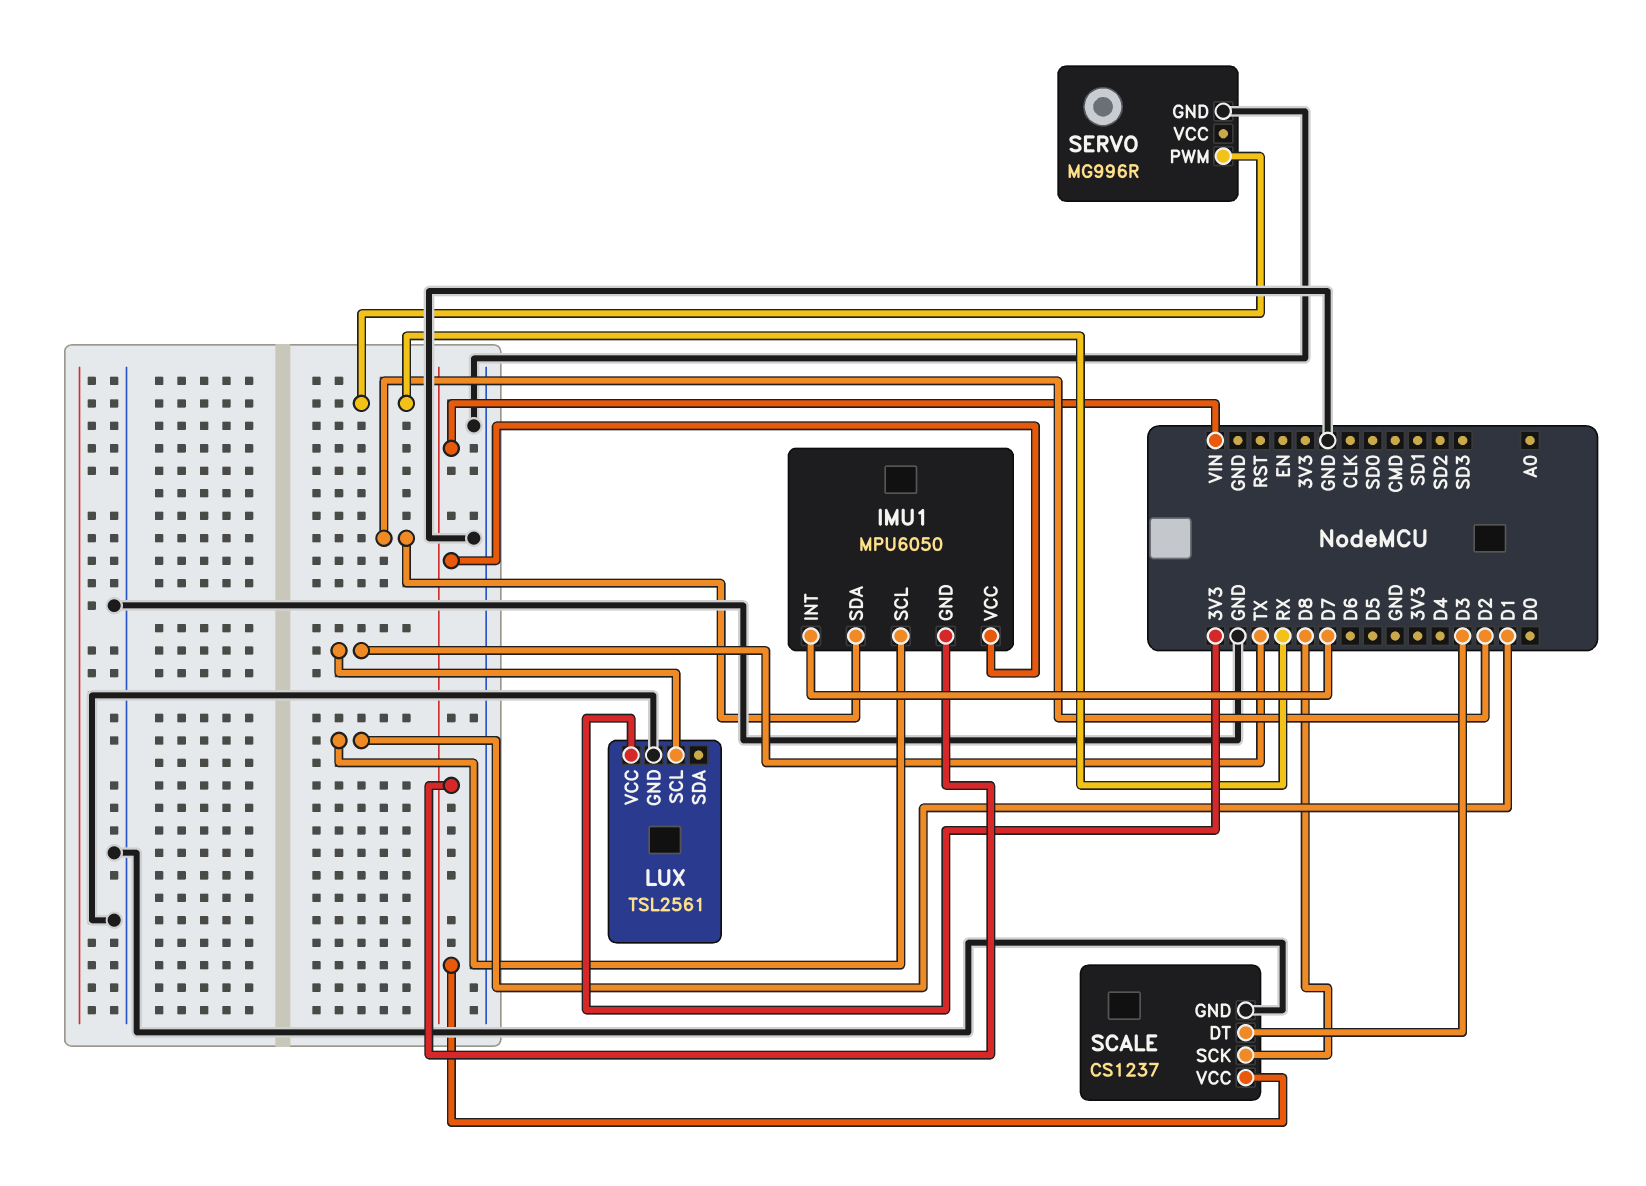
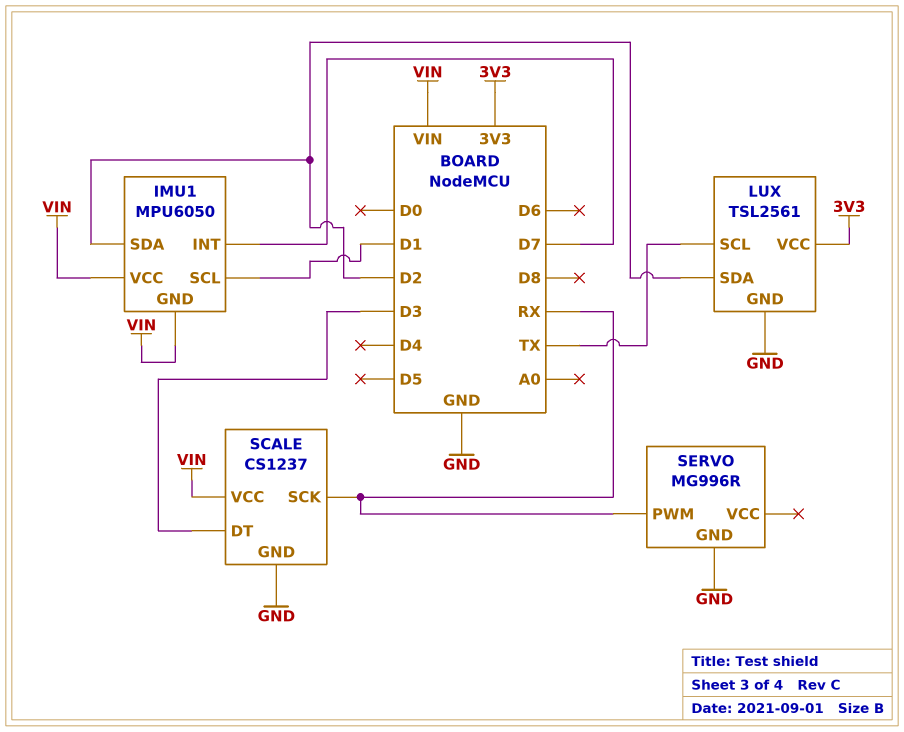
LUX pin SDA: none -> D2
SCALE pin SCK: D8 -> RX

